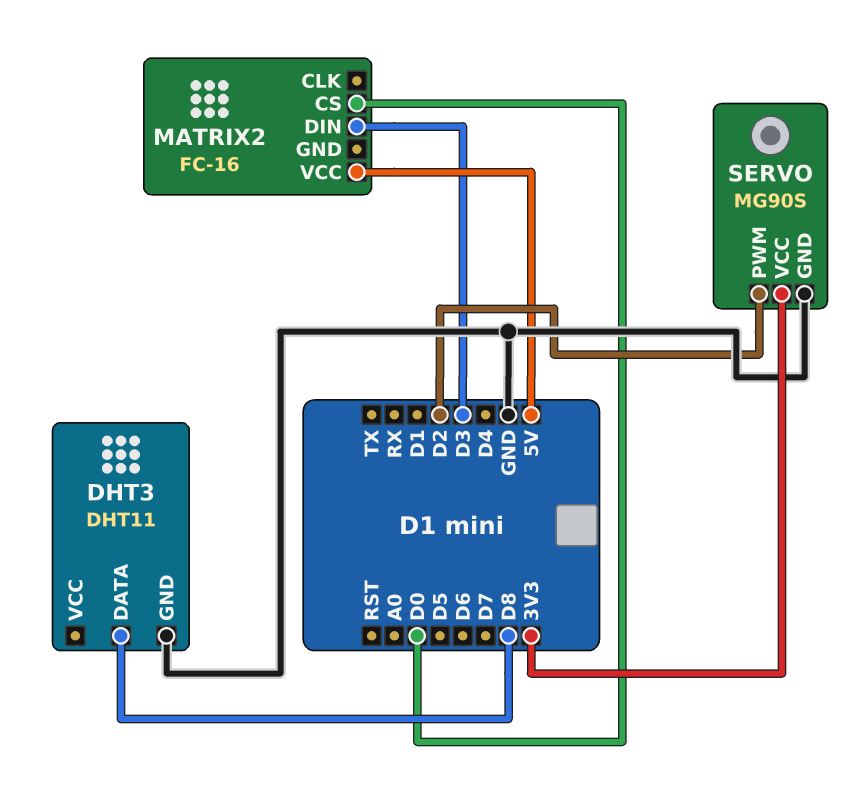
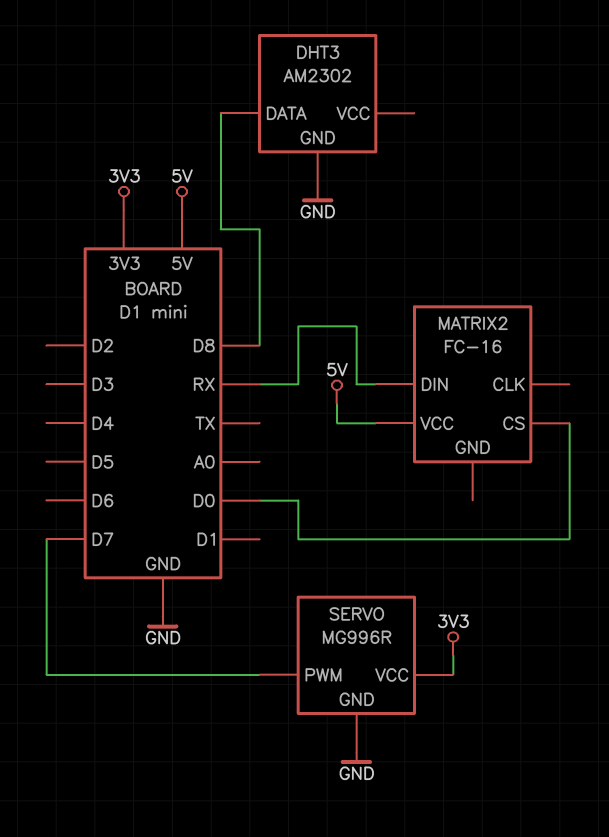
DHT3: DHT11 -> AM2302
MATRIX2 pin DIN: D3 -> RX
SERVO: MG90S -> MG996R
SERVO pin PWM: D2 -> D7

